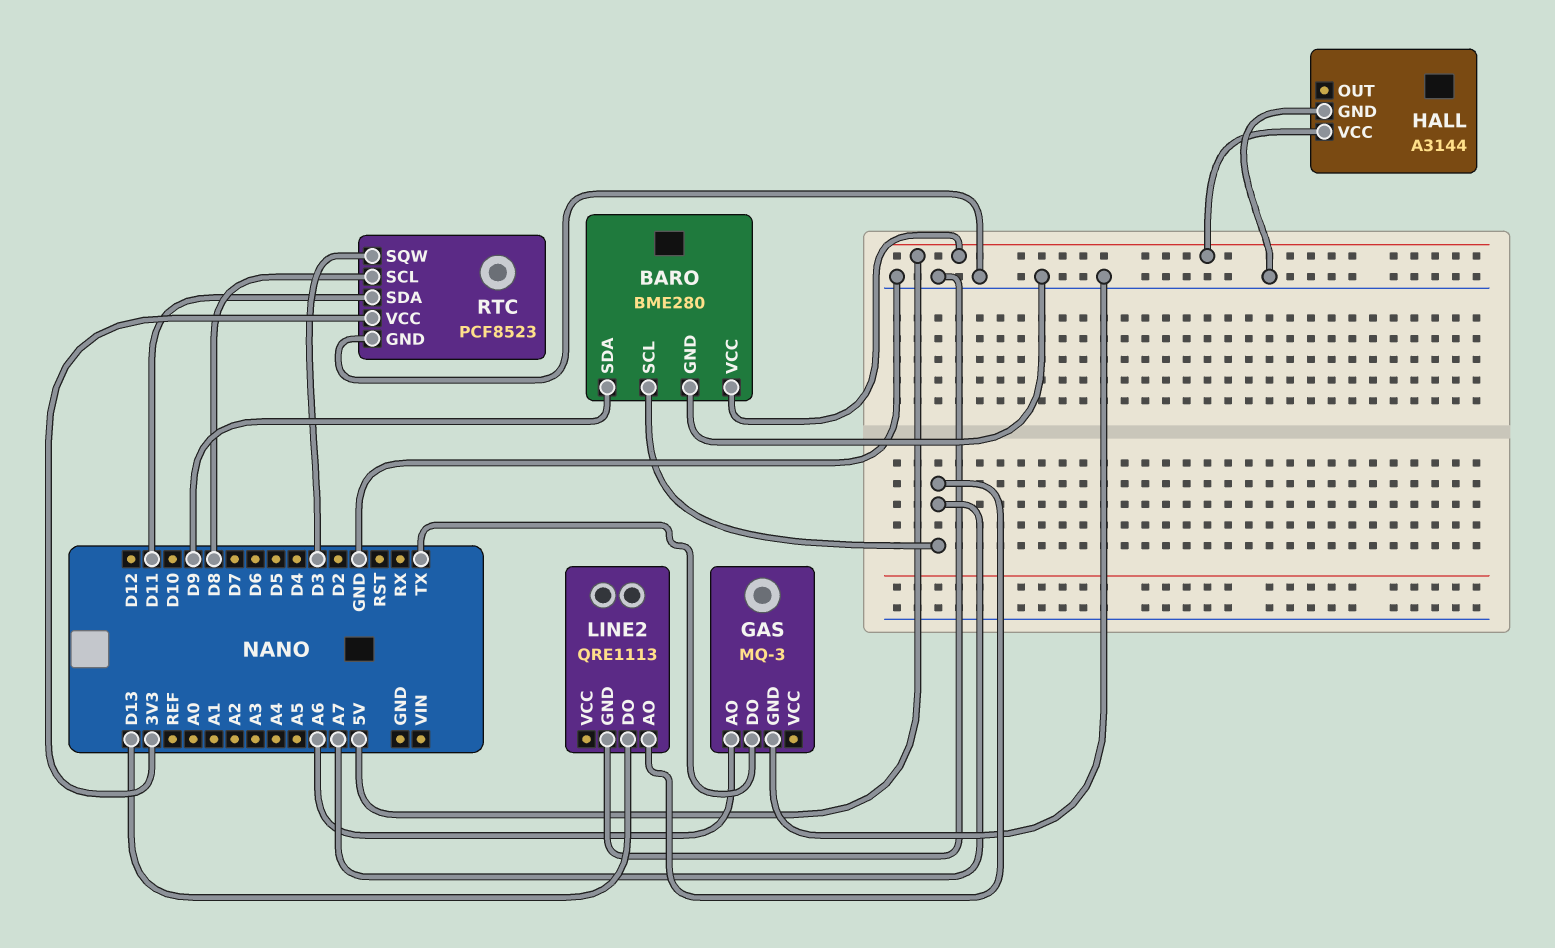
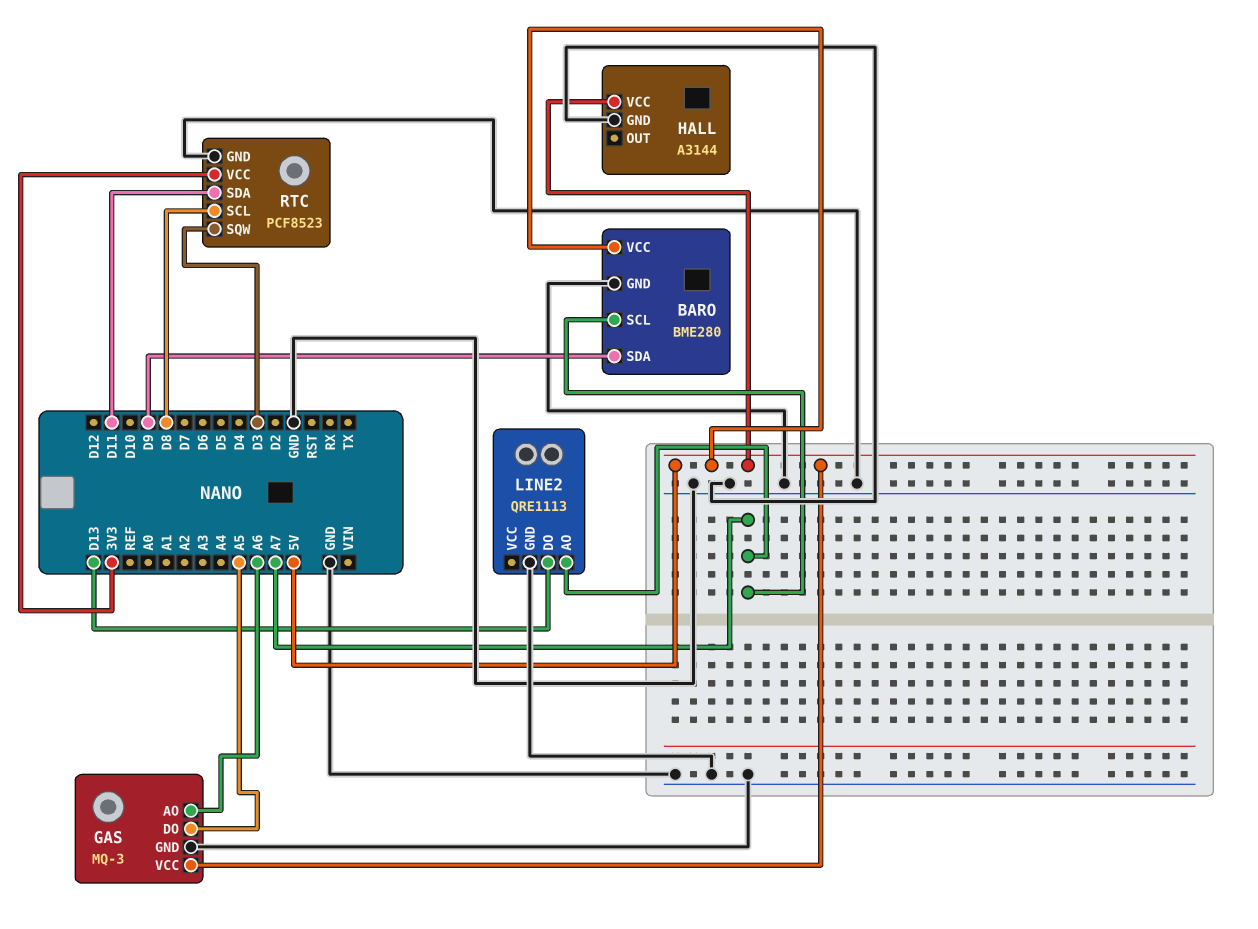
GAS pin DO: TX -> A5
GAS pin VCC: none -> 5V

